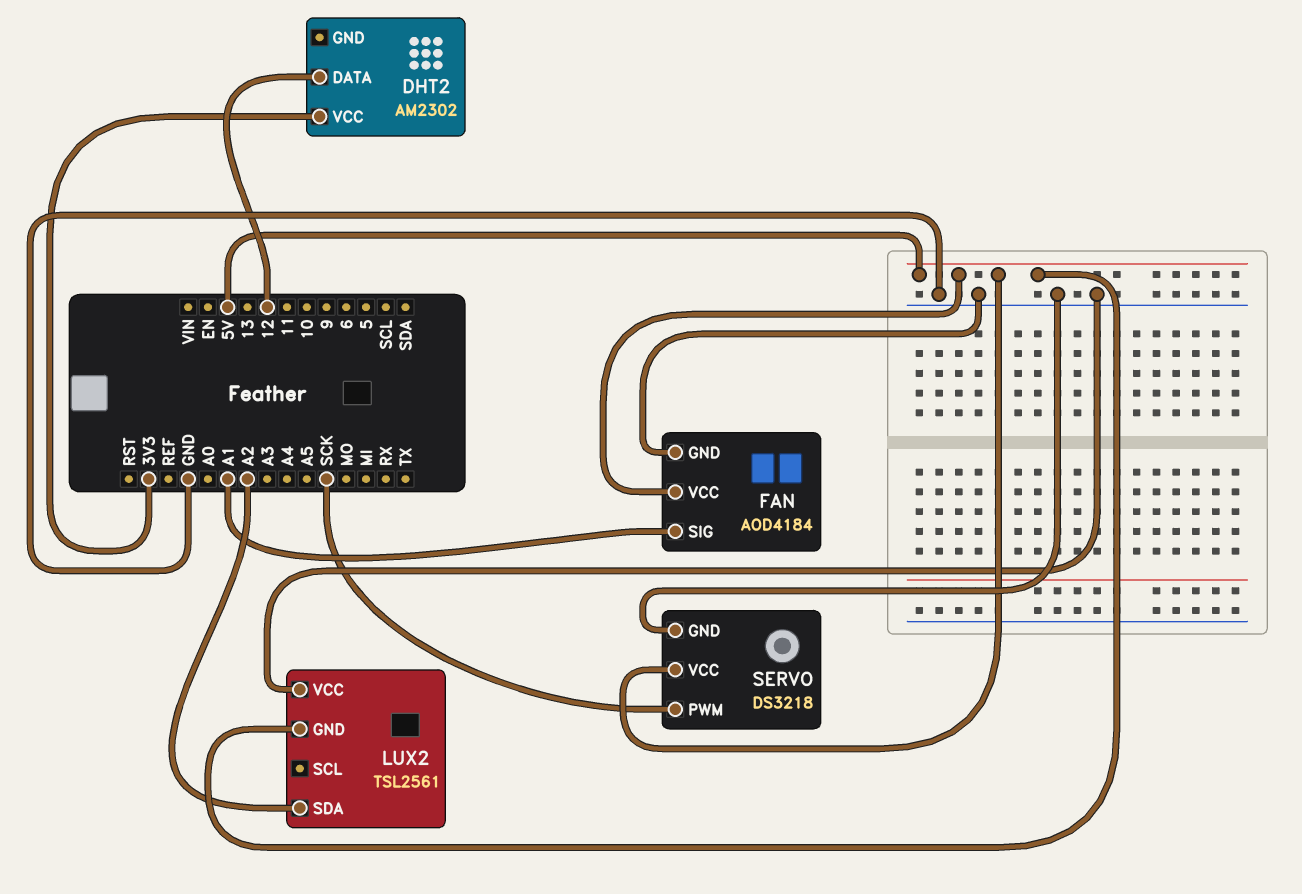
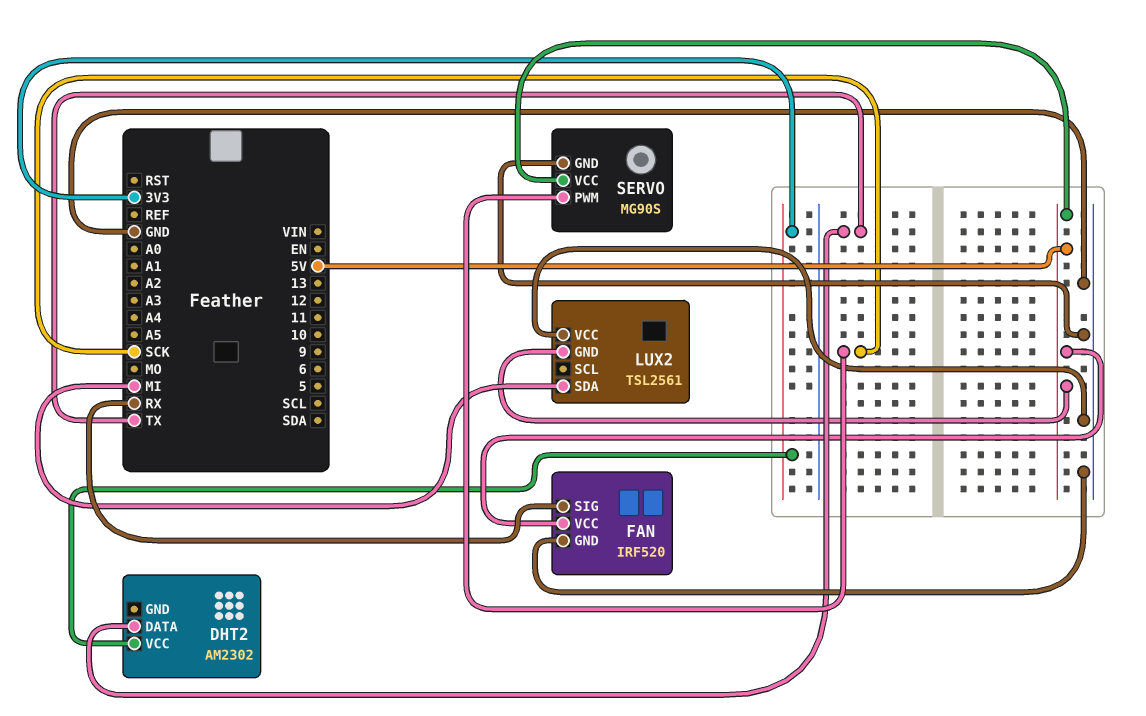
DHT2 pin DATA: 12 -> TX
FAN: AOD4184 -> IRF520
FAN pin SIG: A1 -> RX
LUX2 pin SDA: A2 -> MI
SERVO: DS3218 -> MG90S

